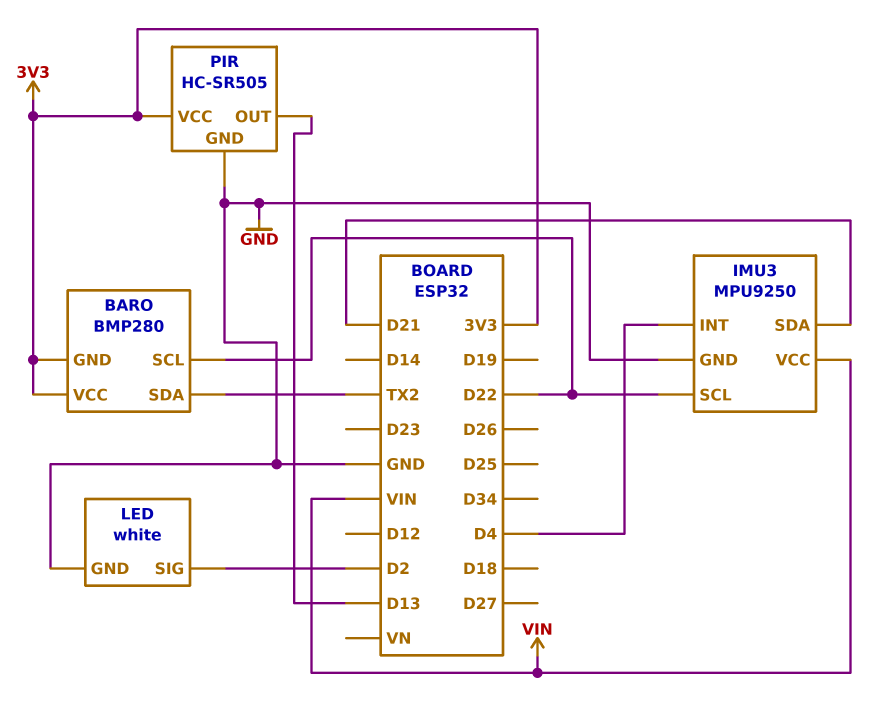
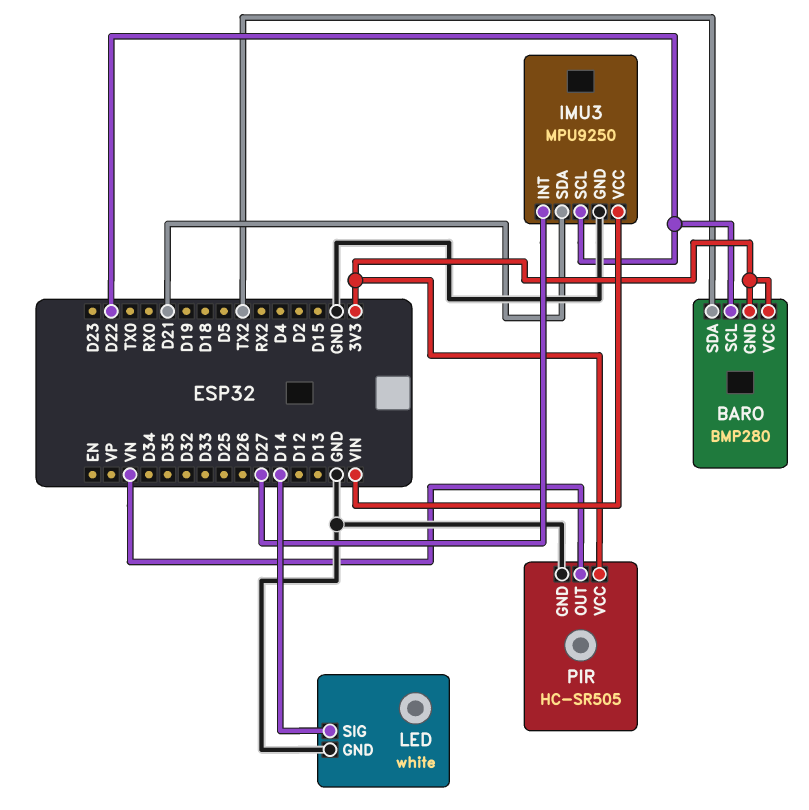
IMU3 pin INT: D4 -> D27
LED pin SIG: D2 -> D14
PIR pin OUT: D13 -> VN

